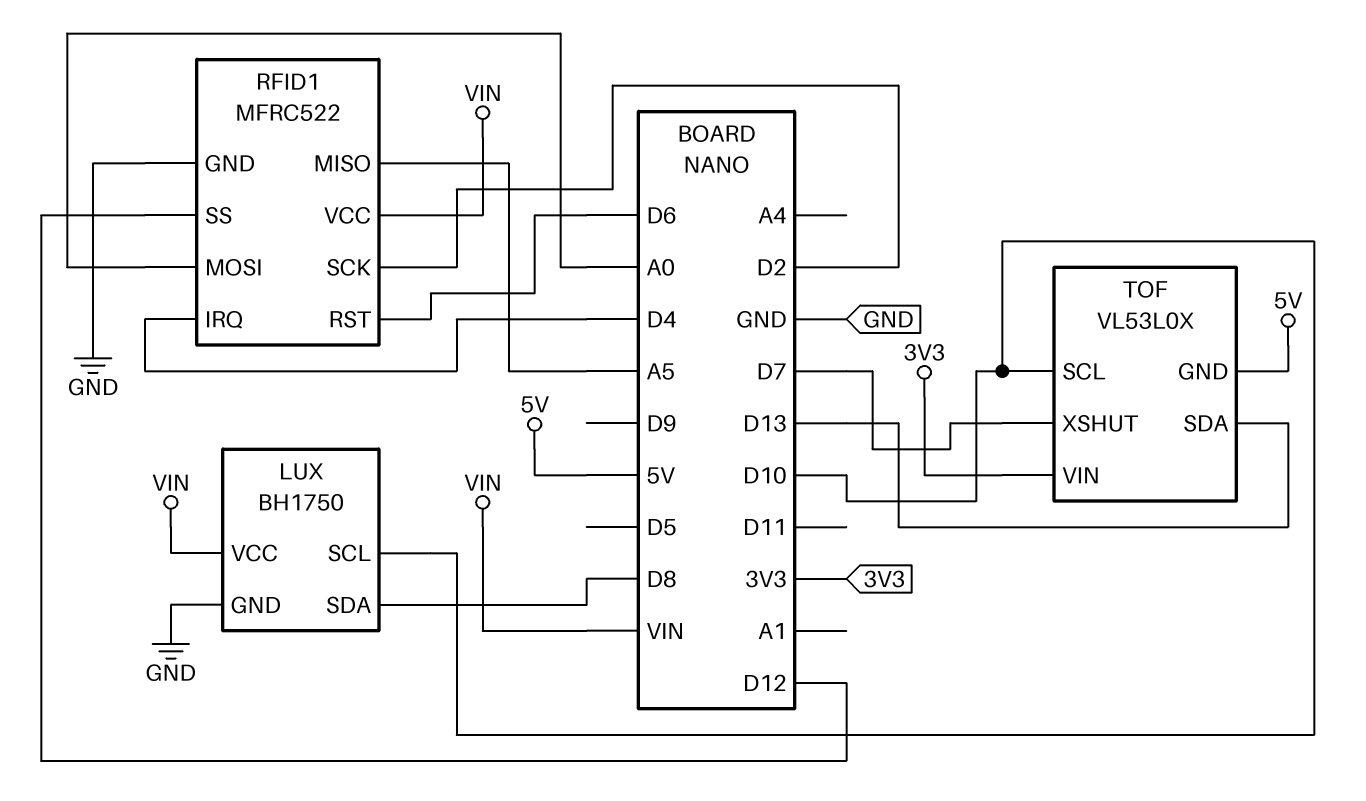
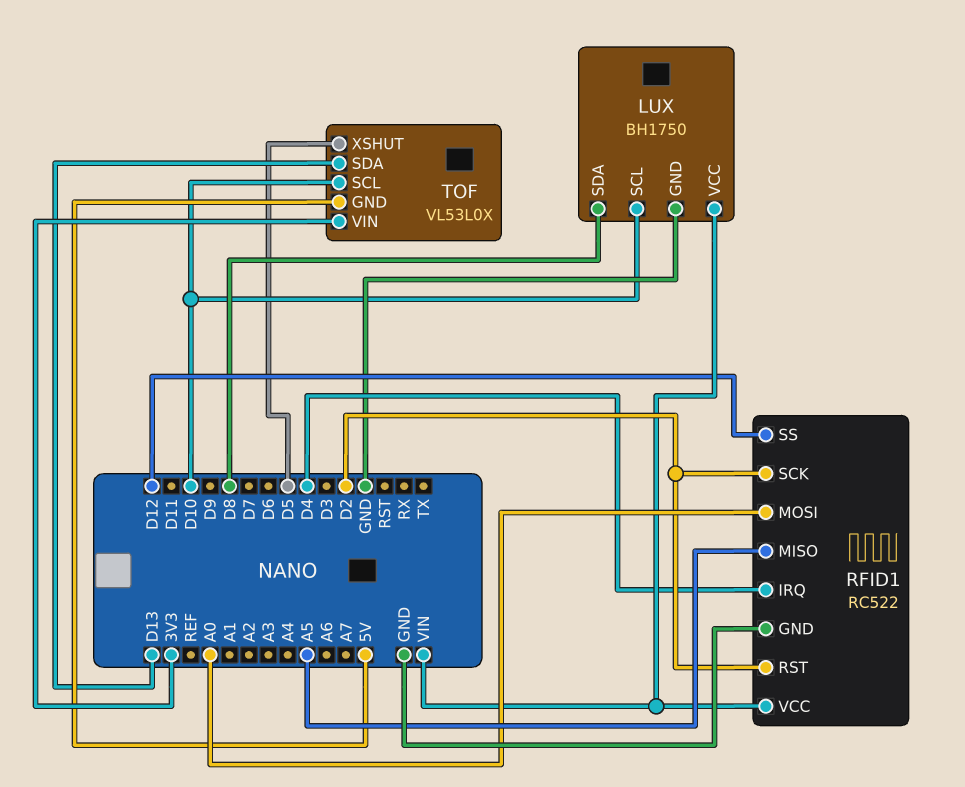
RFID1: MFRC522 -> RC522
RFID1 pin RST: D6 -> D2
TOF pin XSHUT: D7 -> D5

